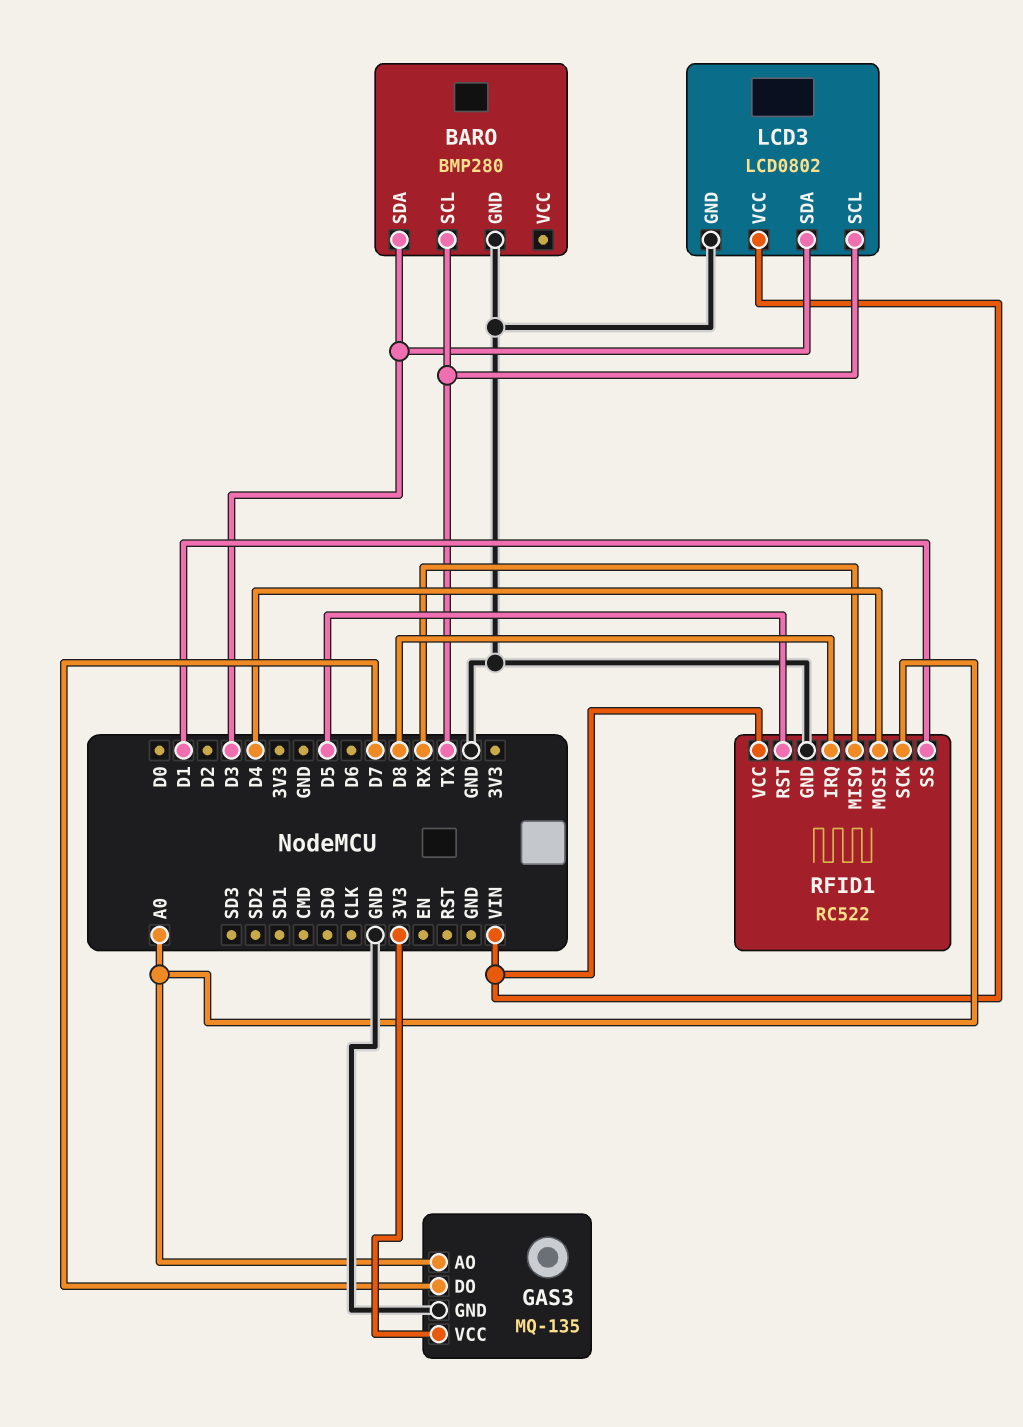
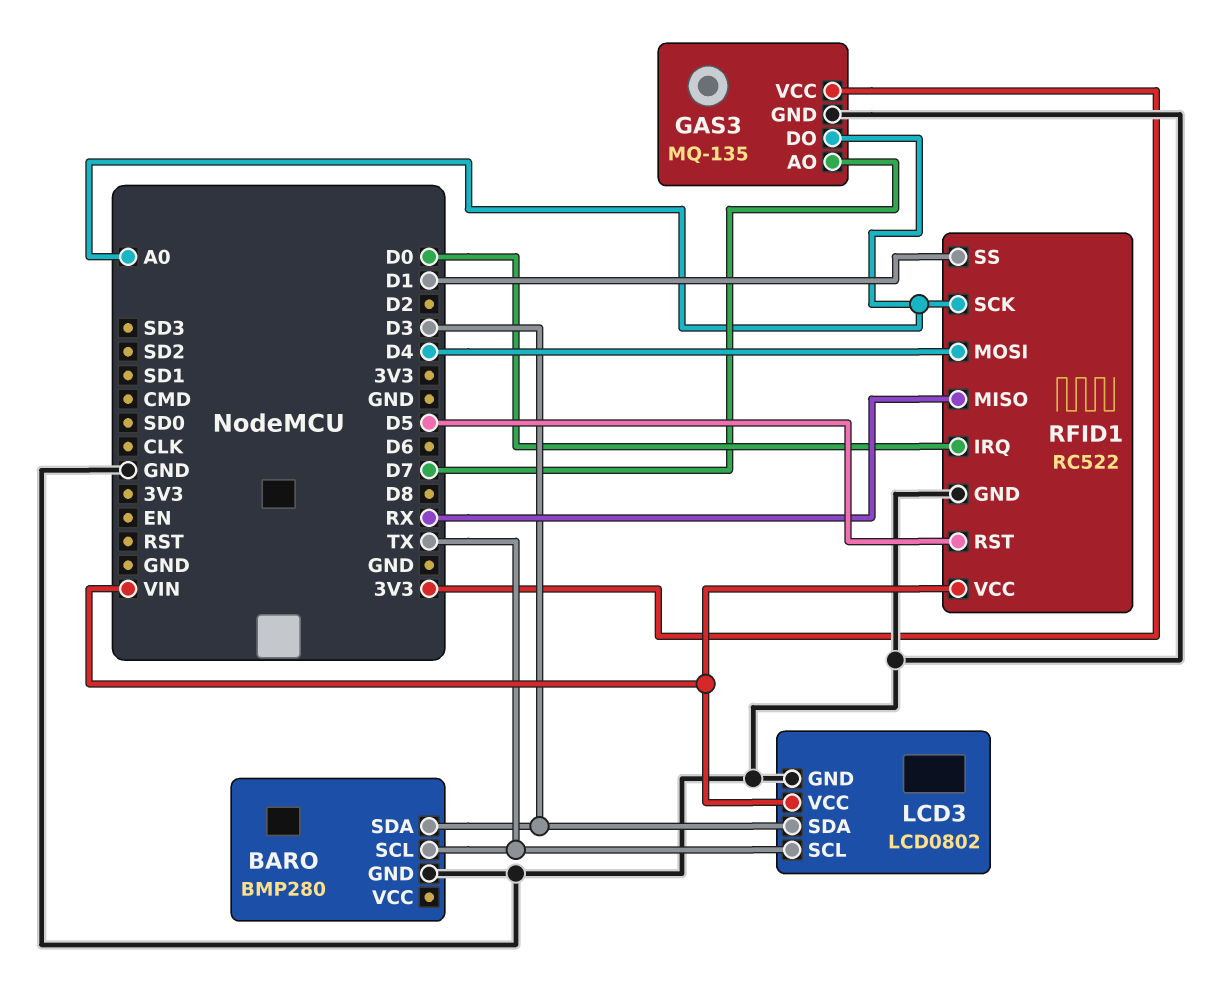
GAS3 pin AO: A0 -> D7
GAS3 pin DO: D7 -> A0
RFID1 pin IRQ: D8 -> D0

